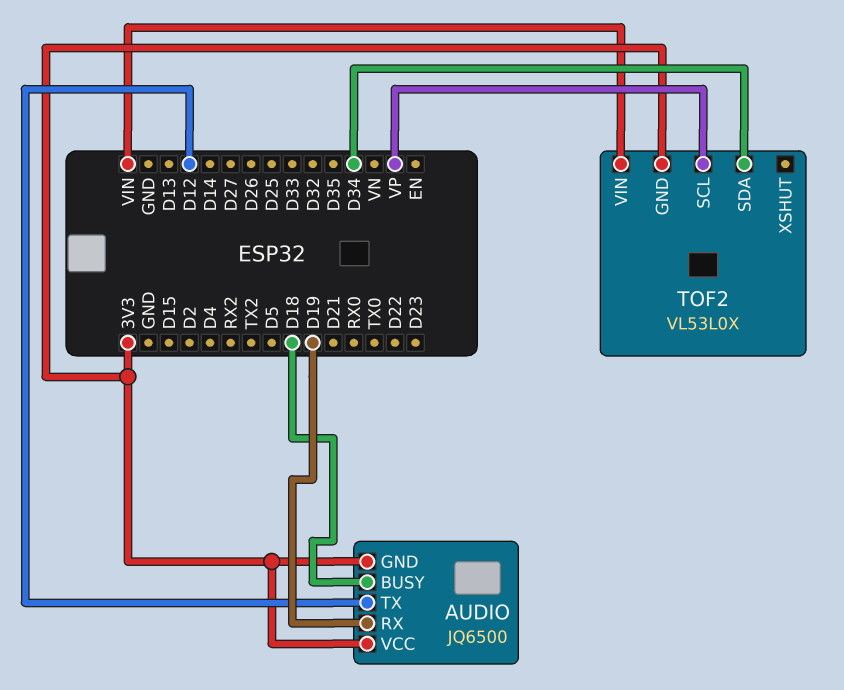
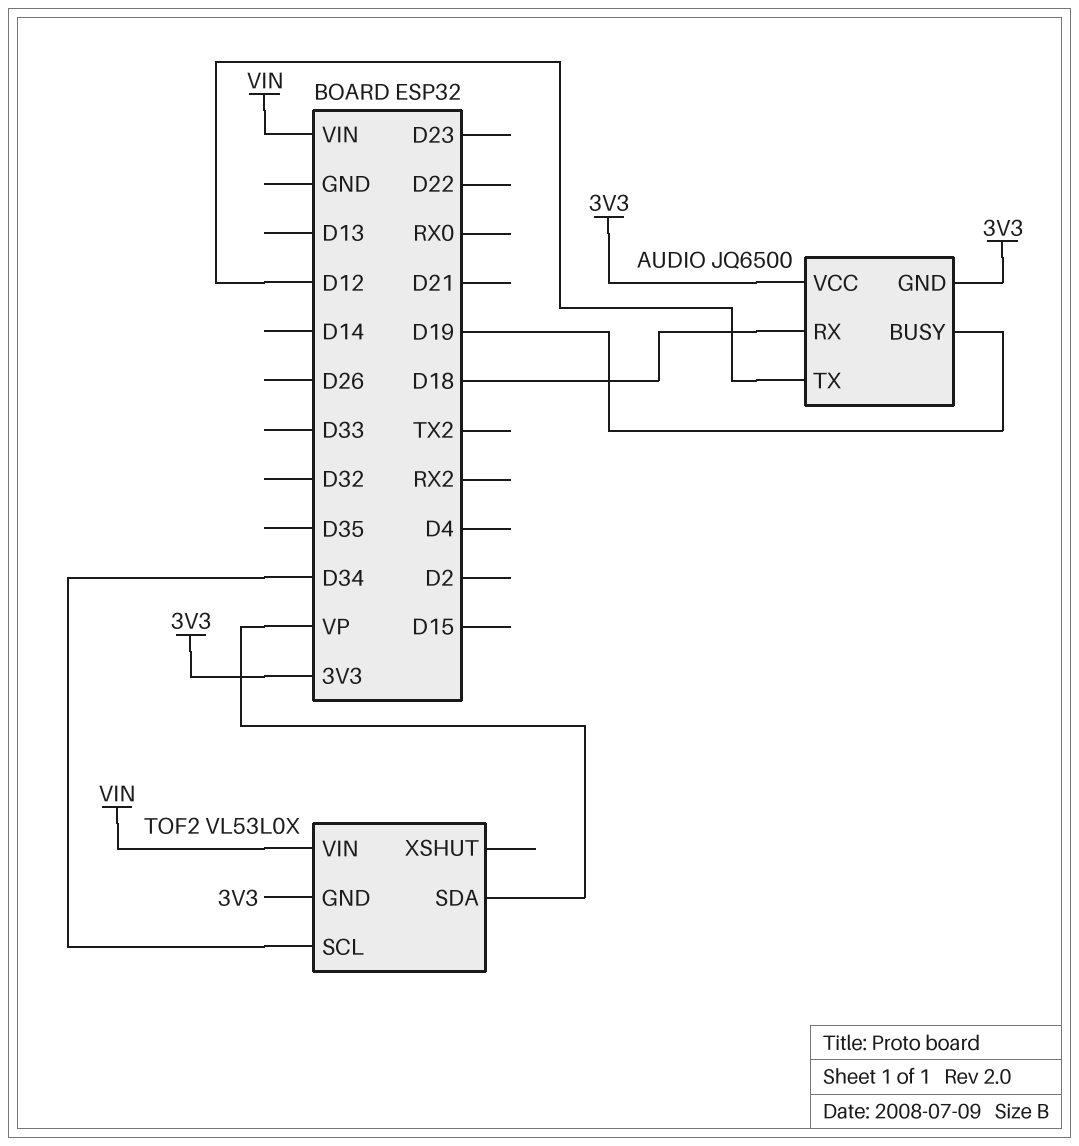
AUDIO pin BUSY: D18 -> D19
AUDIO pin RX: D19 -> D18
TOF2 pin SCL: VP -> D34
TOF2 pin SDA: D34 -> VP

